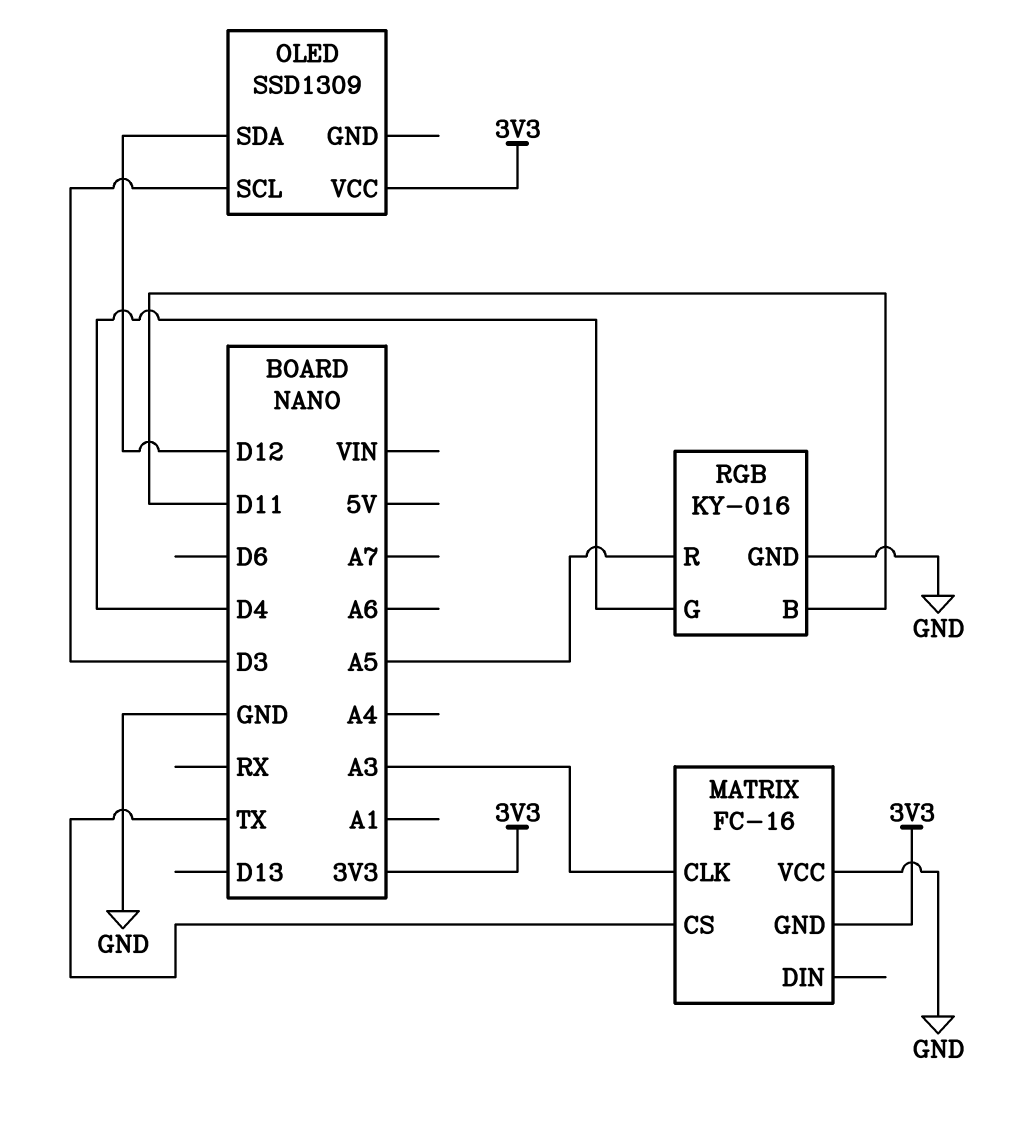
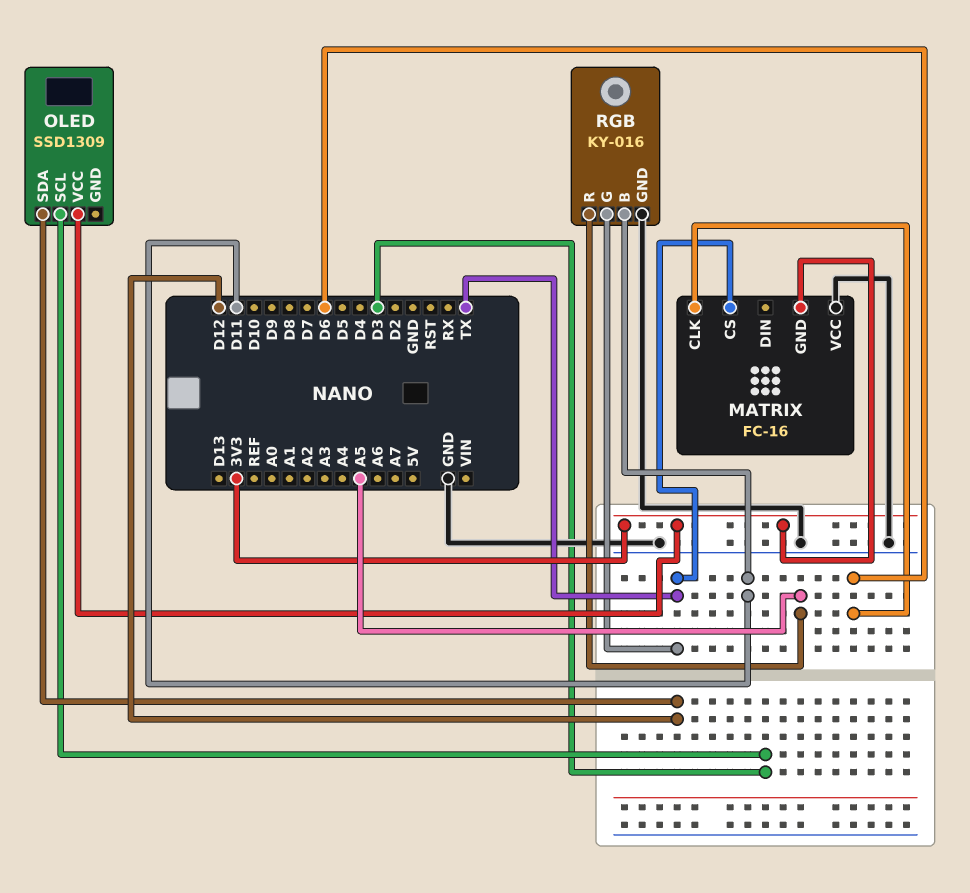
MATRIX pin CLK: A3 -> D6
RGB pin G: D4 -> TX

